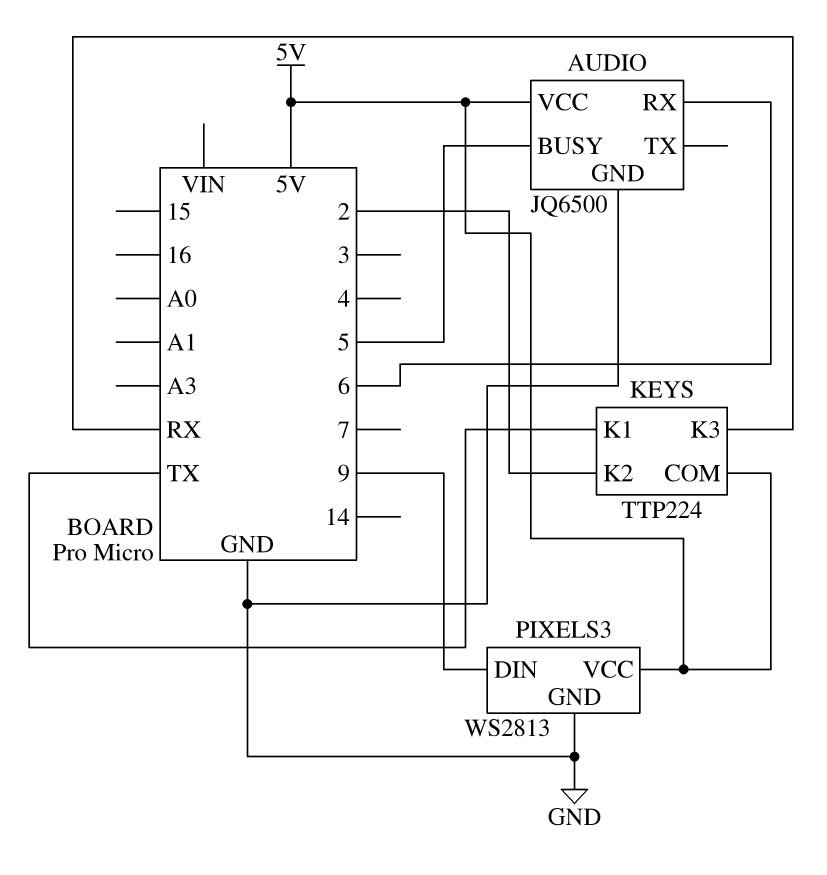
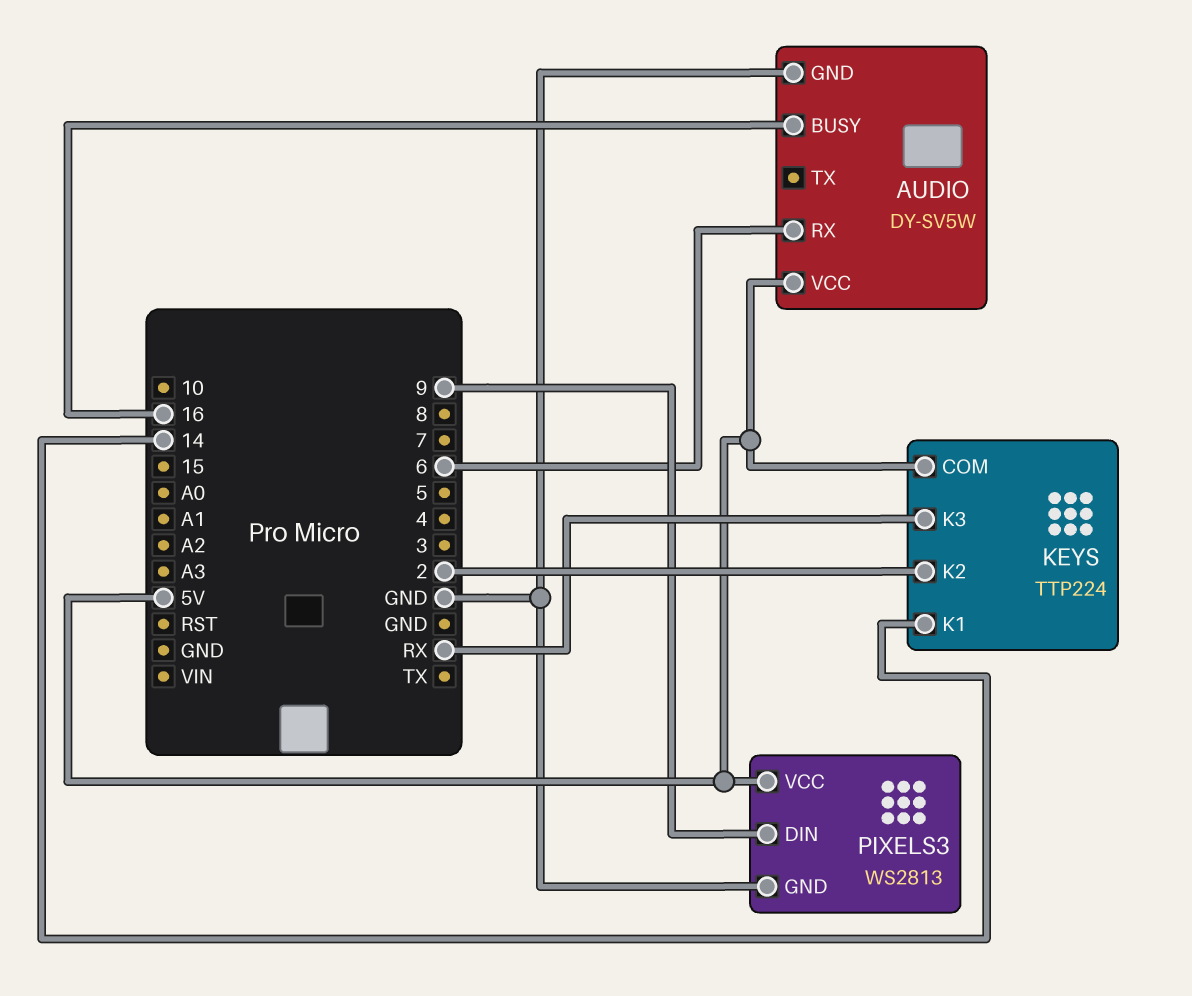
AUDIO: JQ6500 -> DY-SV5W
AUDIO pin BUSY: 5 -> 16
KEYS pin K1: TX -> 14

